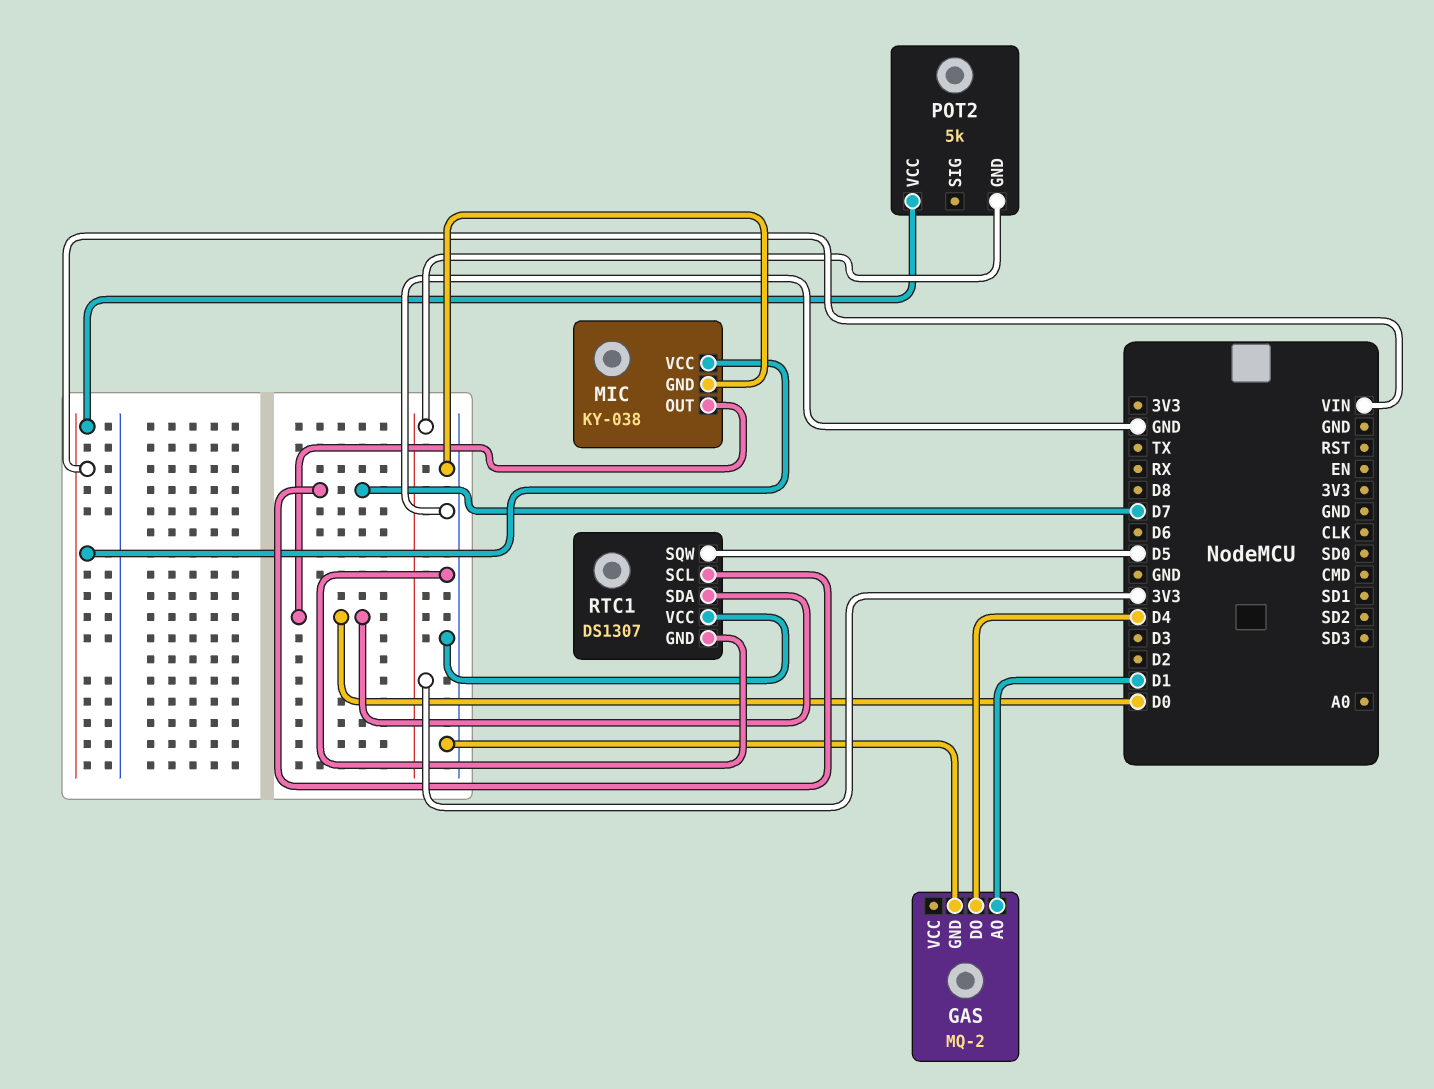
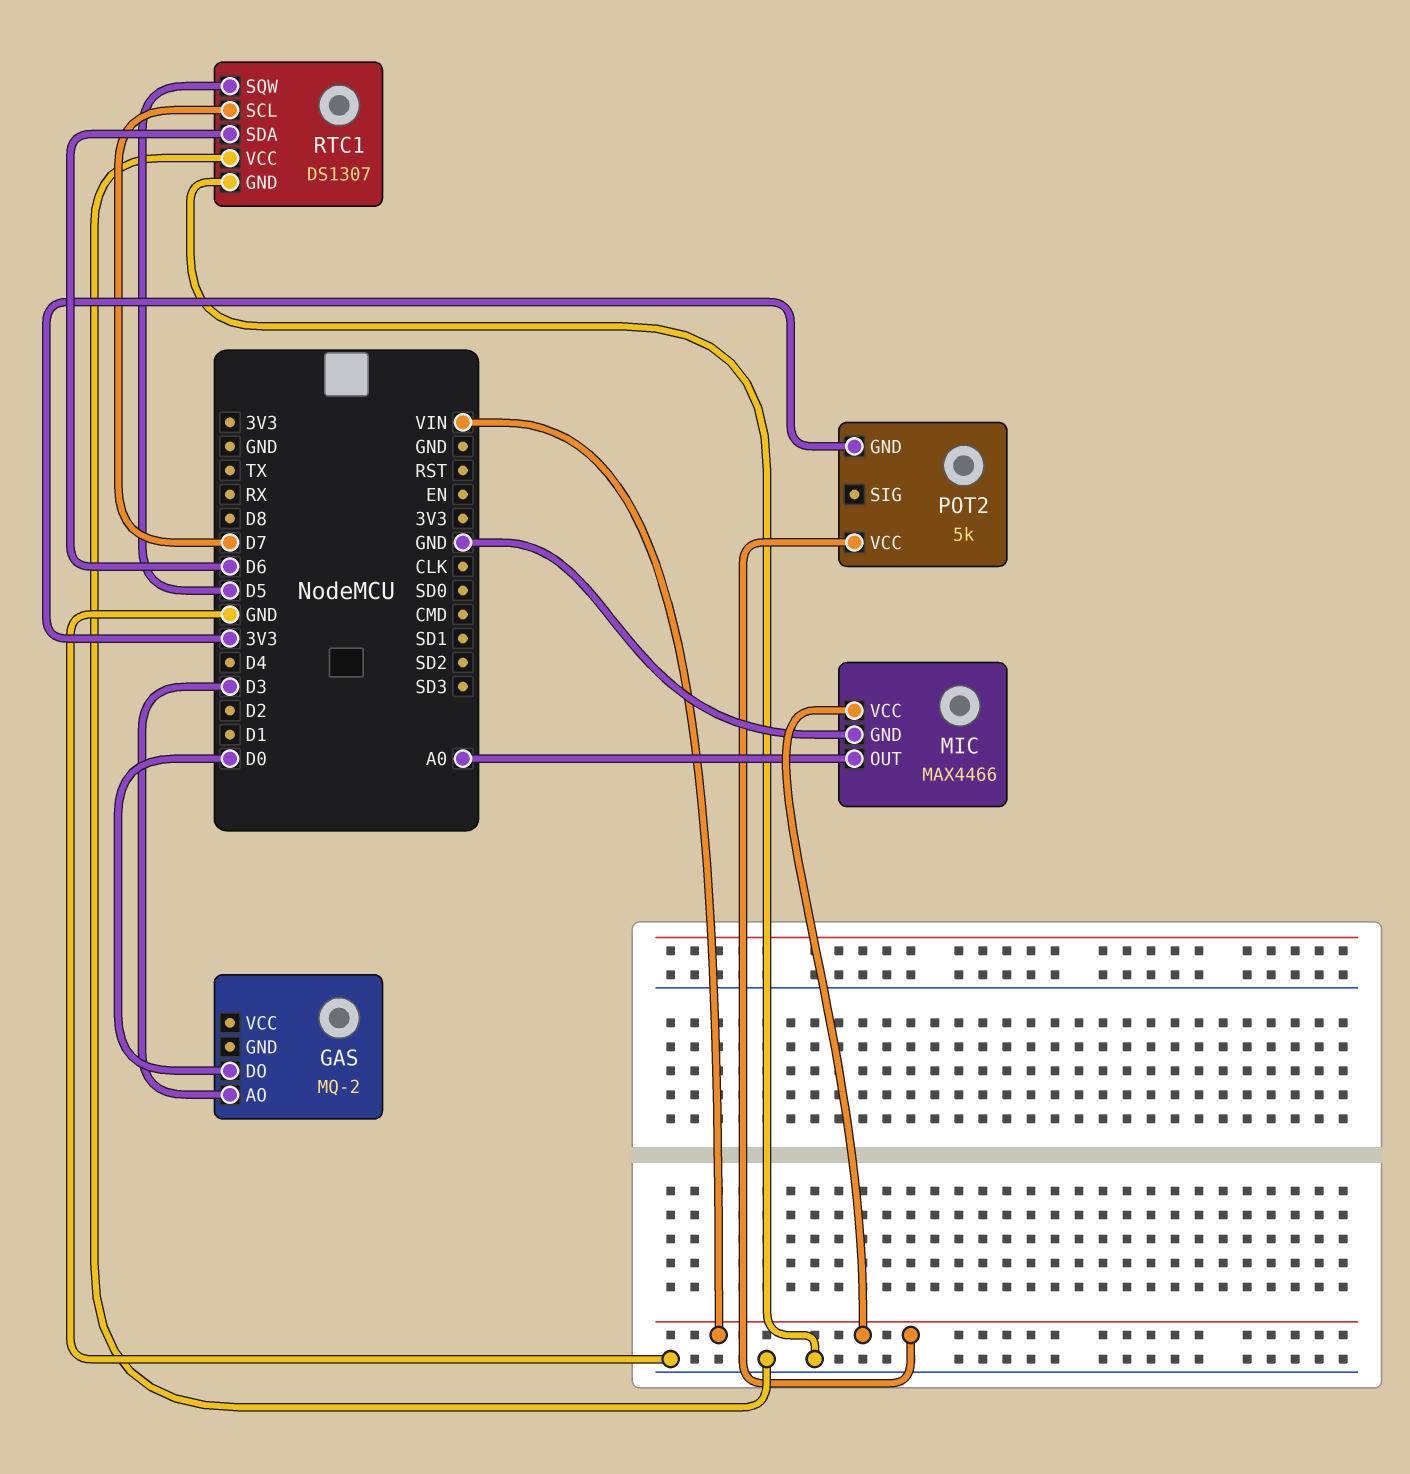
GAS pin AO: D1 -> D3
GAS pin DO: D4 -> D0
GAS pin GND: GND -> none
MIC: KY-038 -> MAX4466
MIC pin OUT: D0 -> A0
RTC1 pin SDA: D0 -> D6

